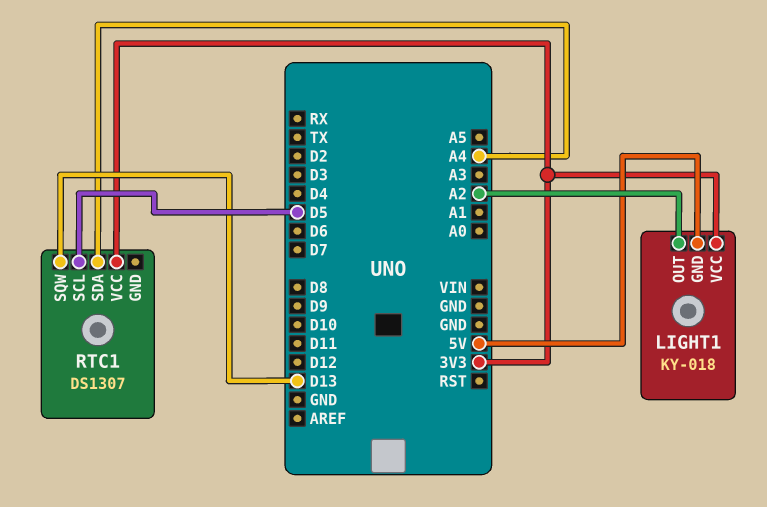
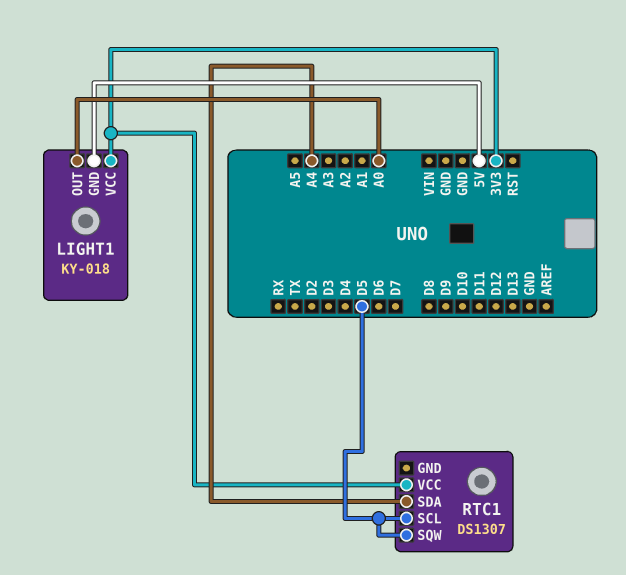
LIGHT1 pin OUT: A2 -> A0
RTC1 pin SQW: D13 -> D5

